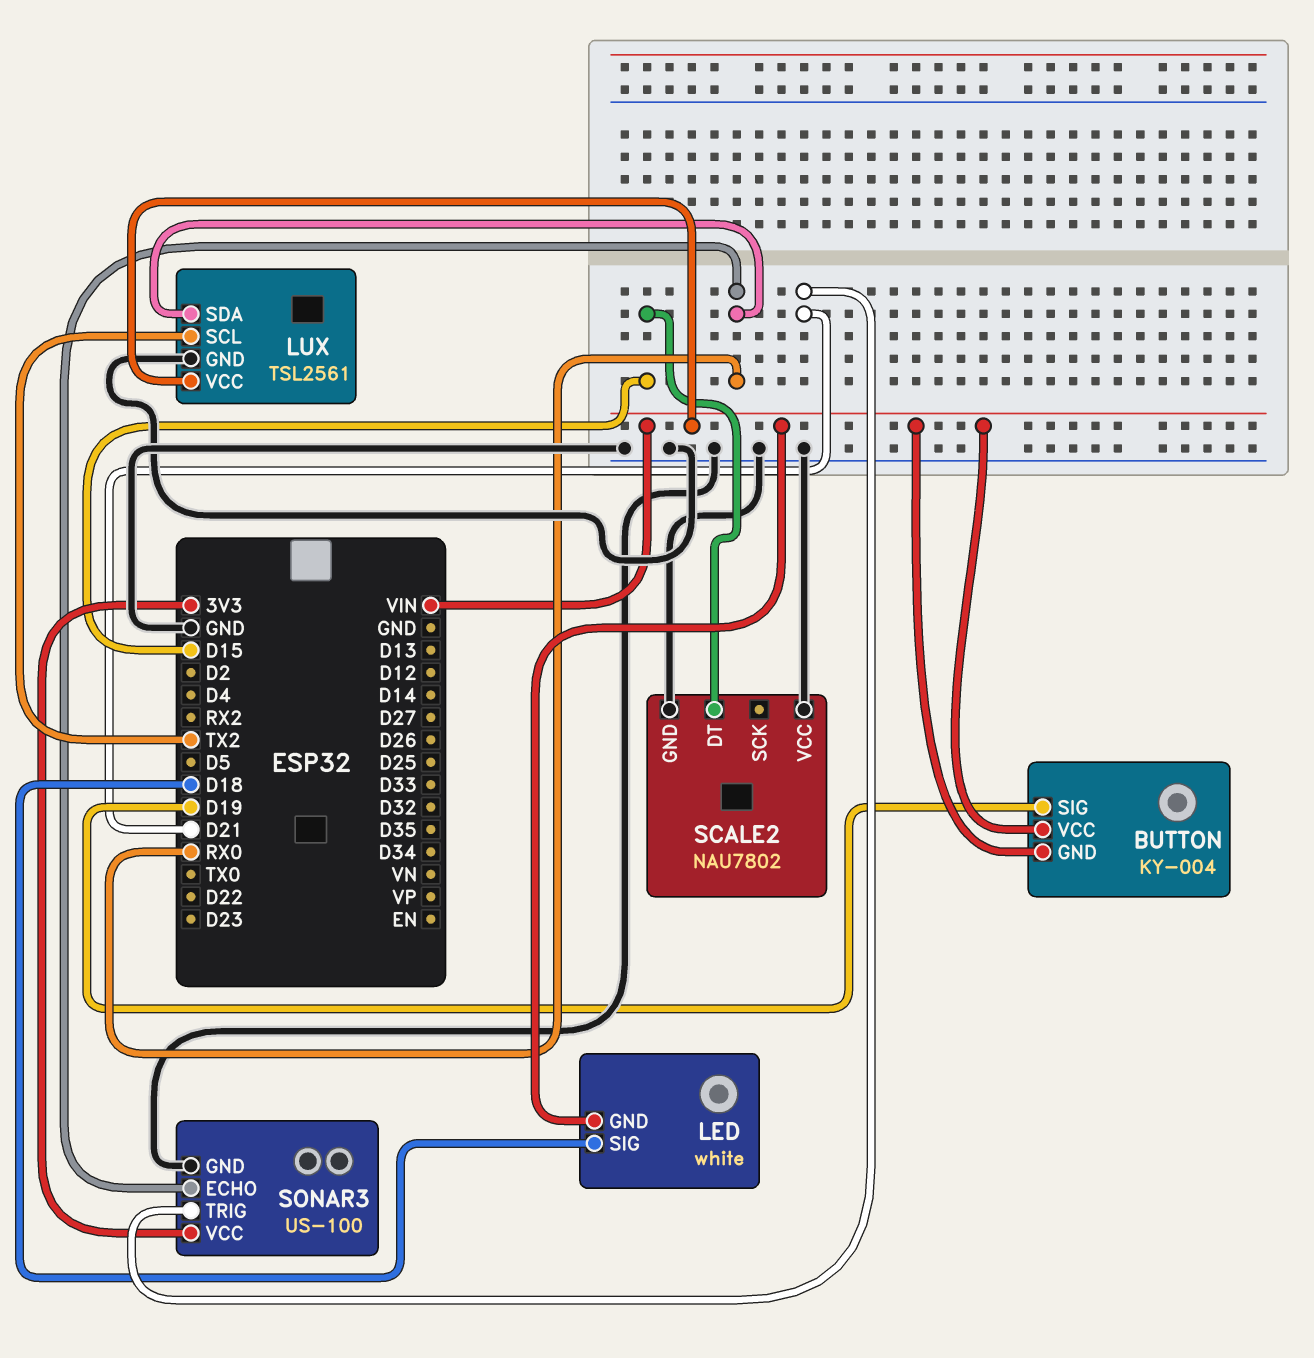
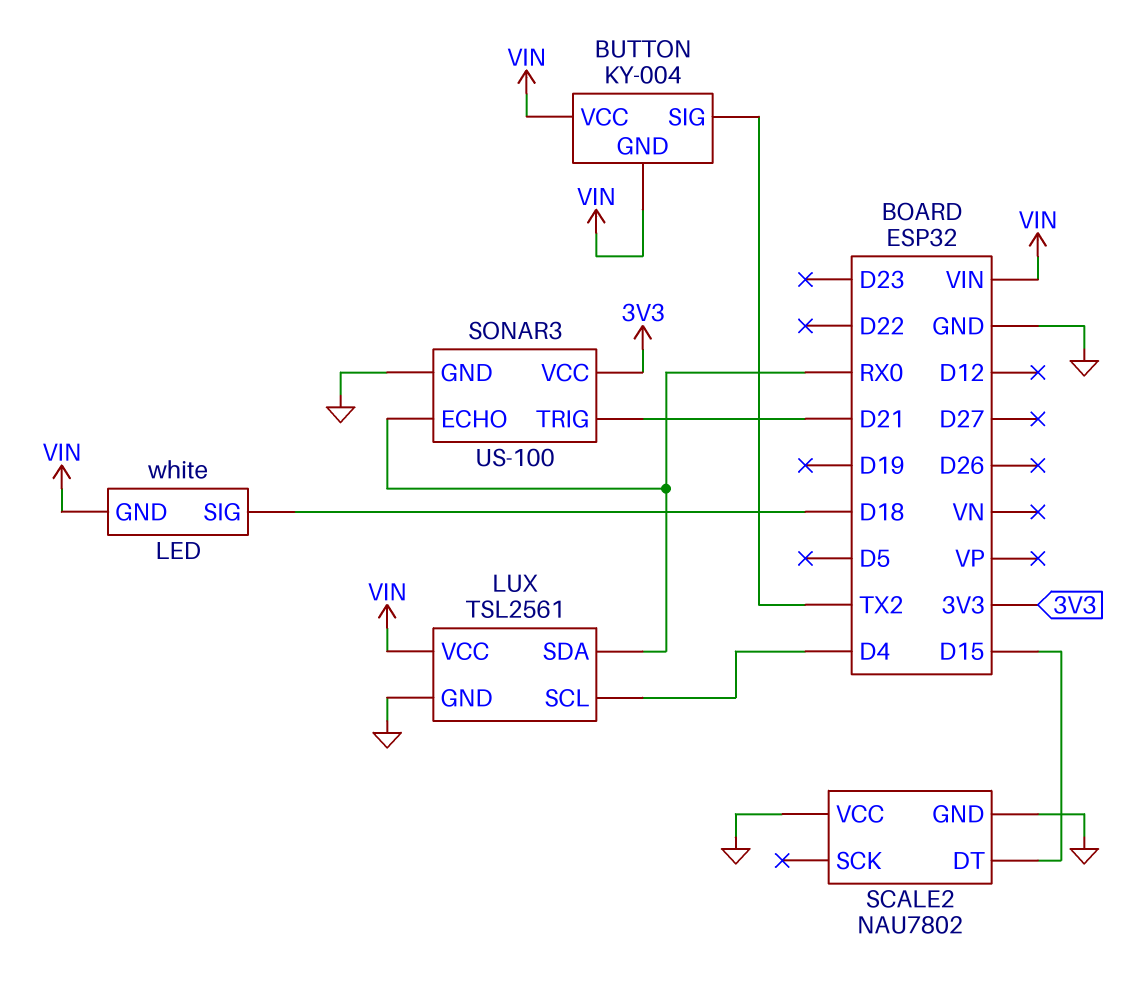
BUTTON pin SIG: D19 -> TX2
LUX pin SCL: TX2 -> D4

